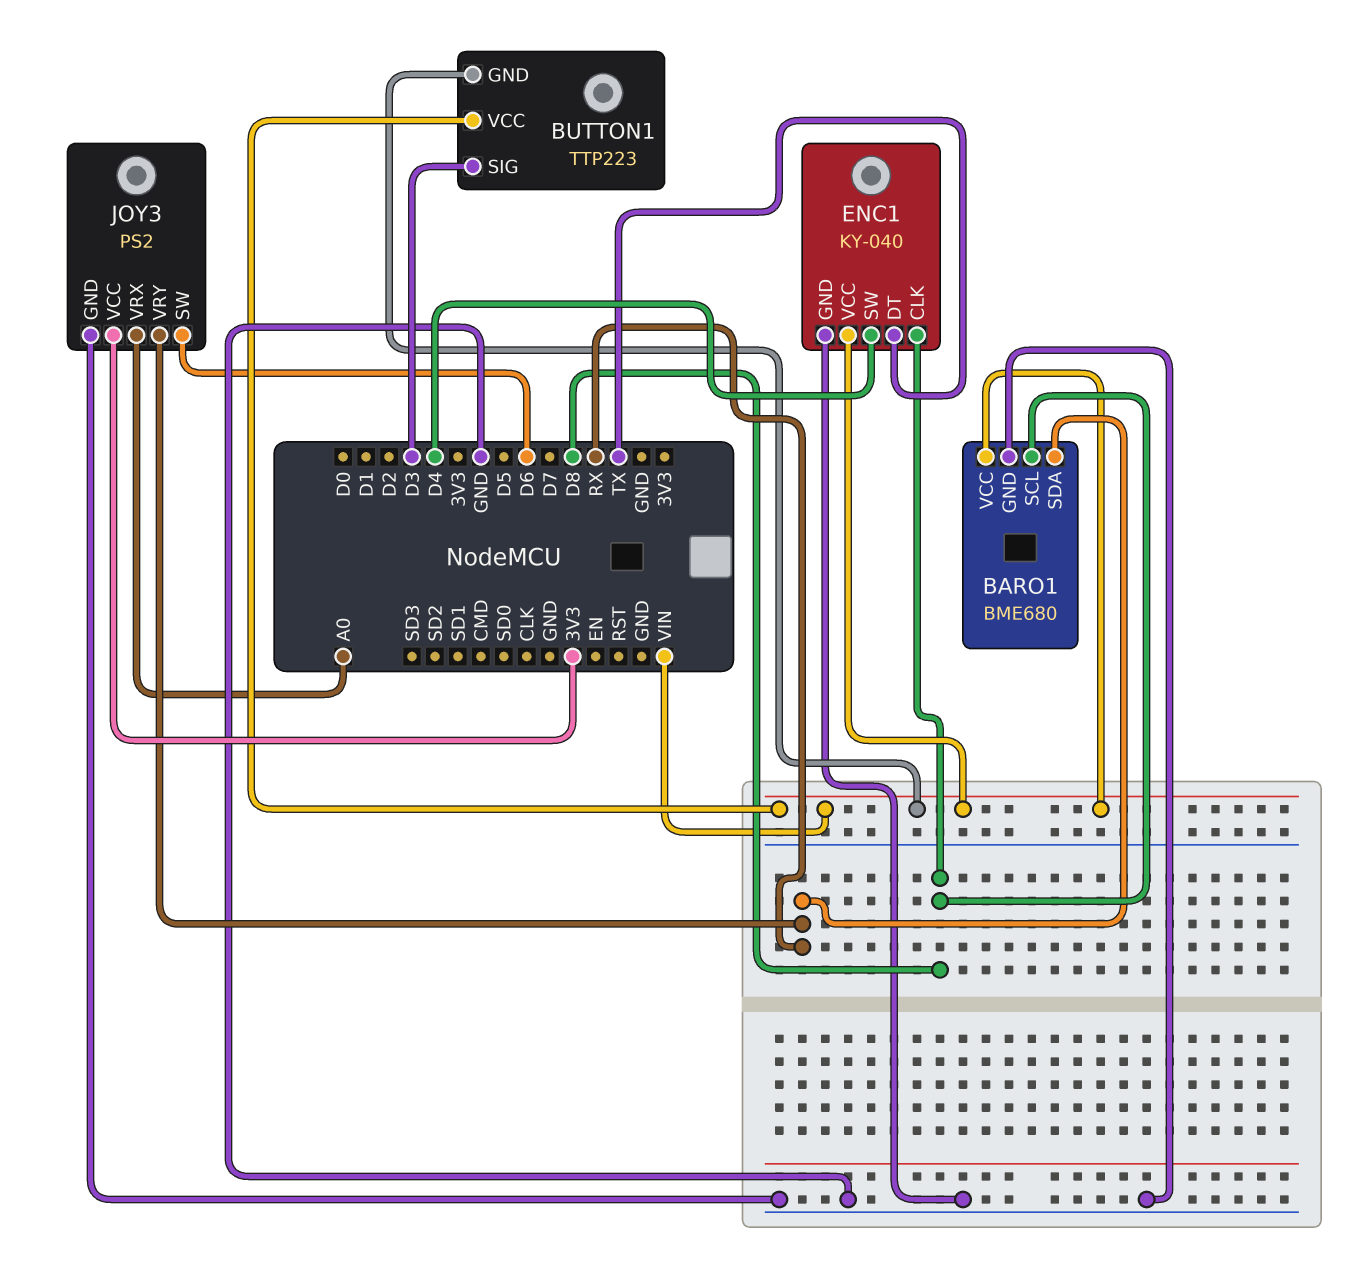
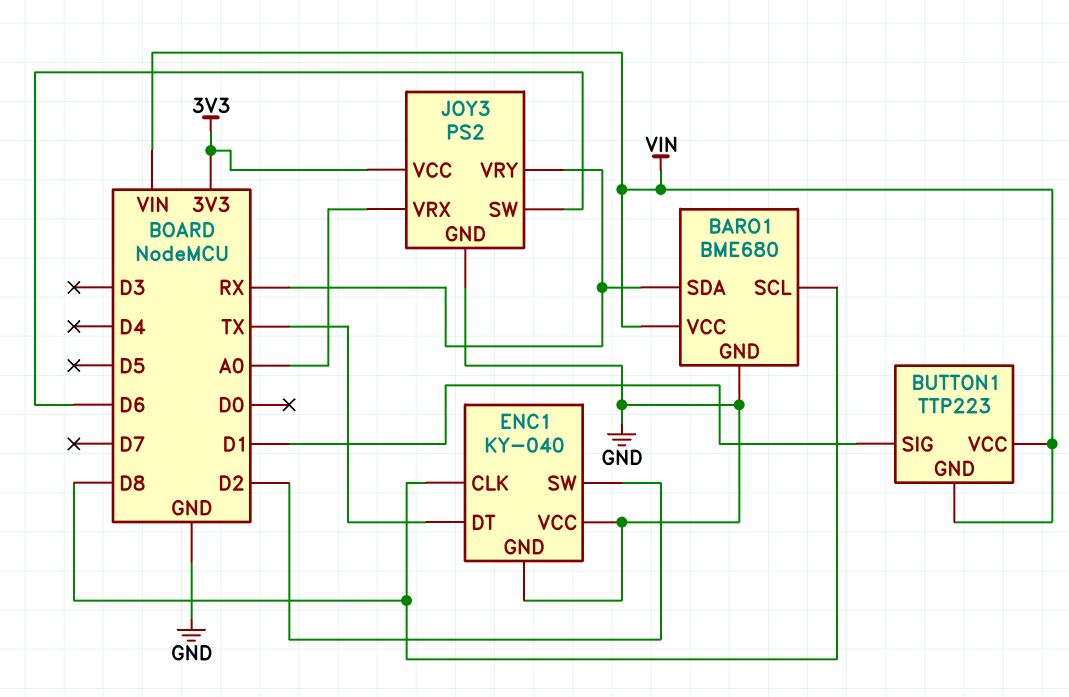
BUTTON1 pin SIG: D3 -> D1
ENC1 pin SW: D4 -> D2
ENC1 pin VCC: VIN -> GND

